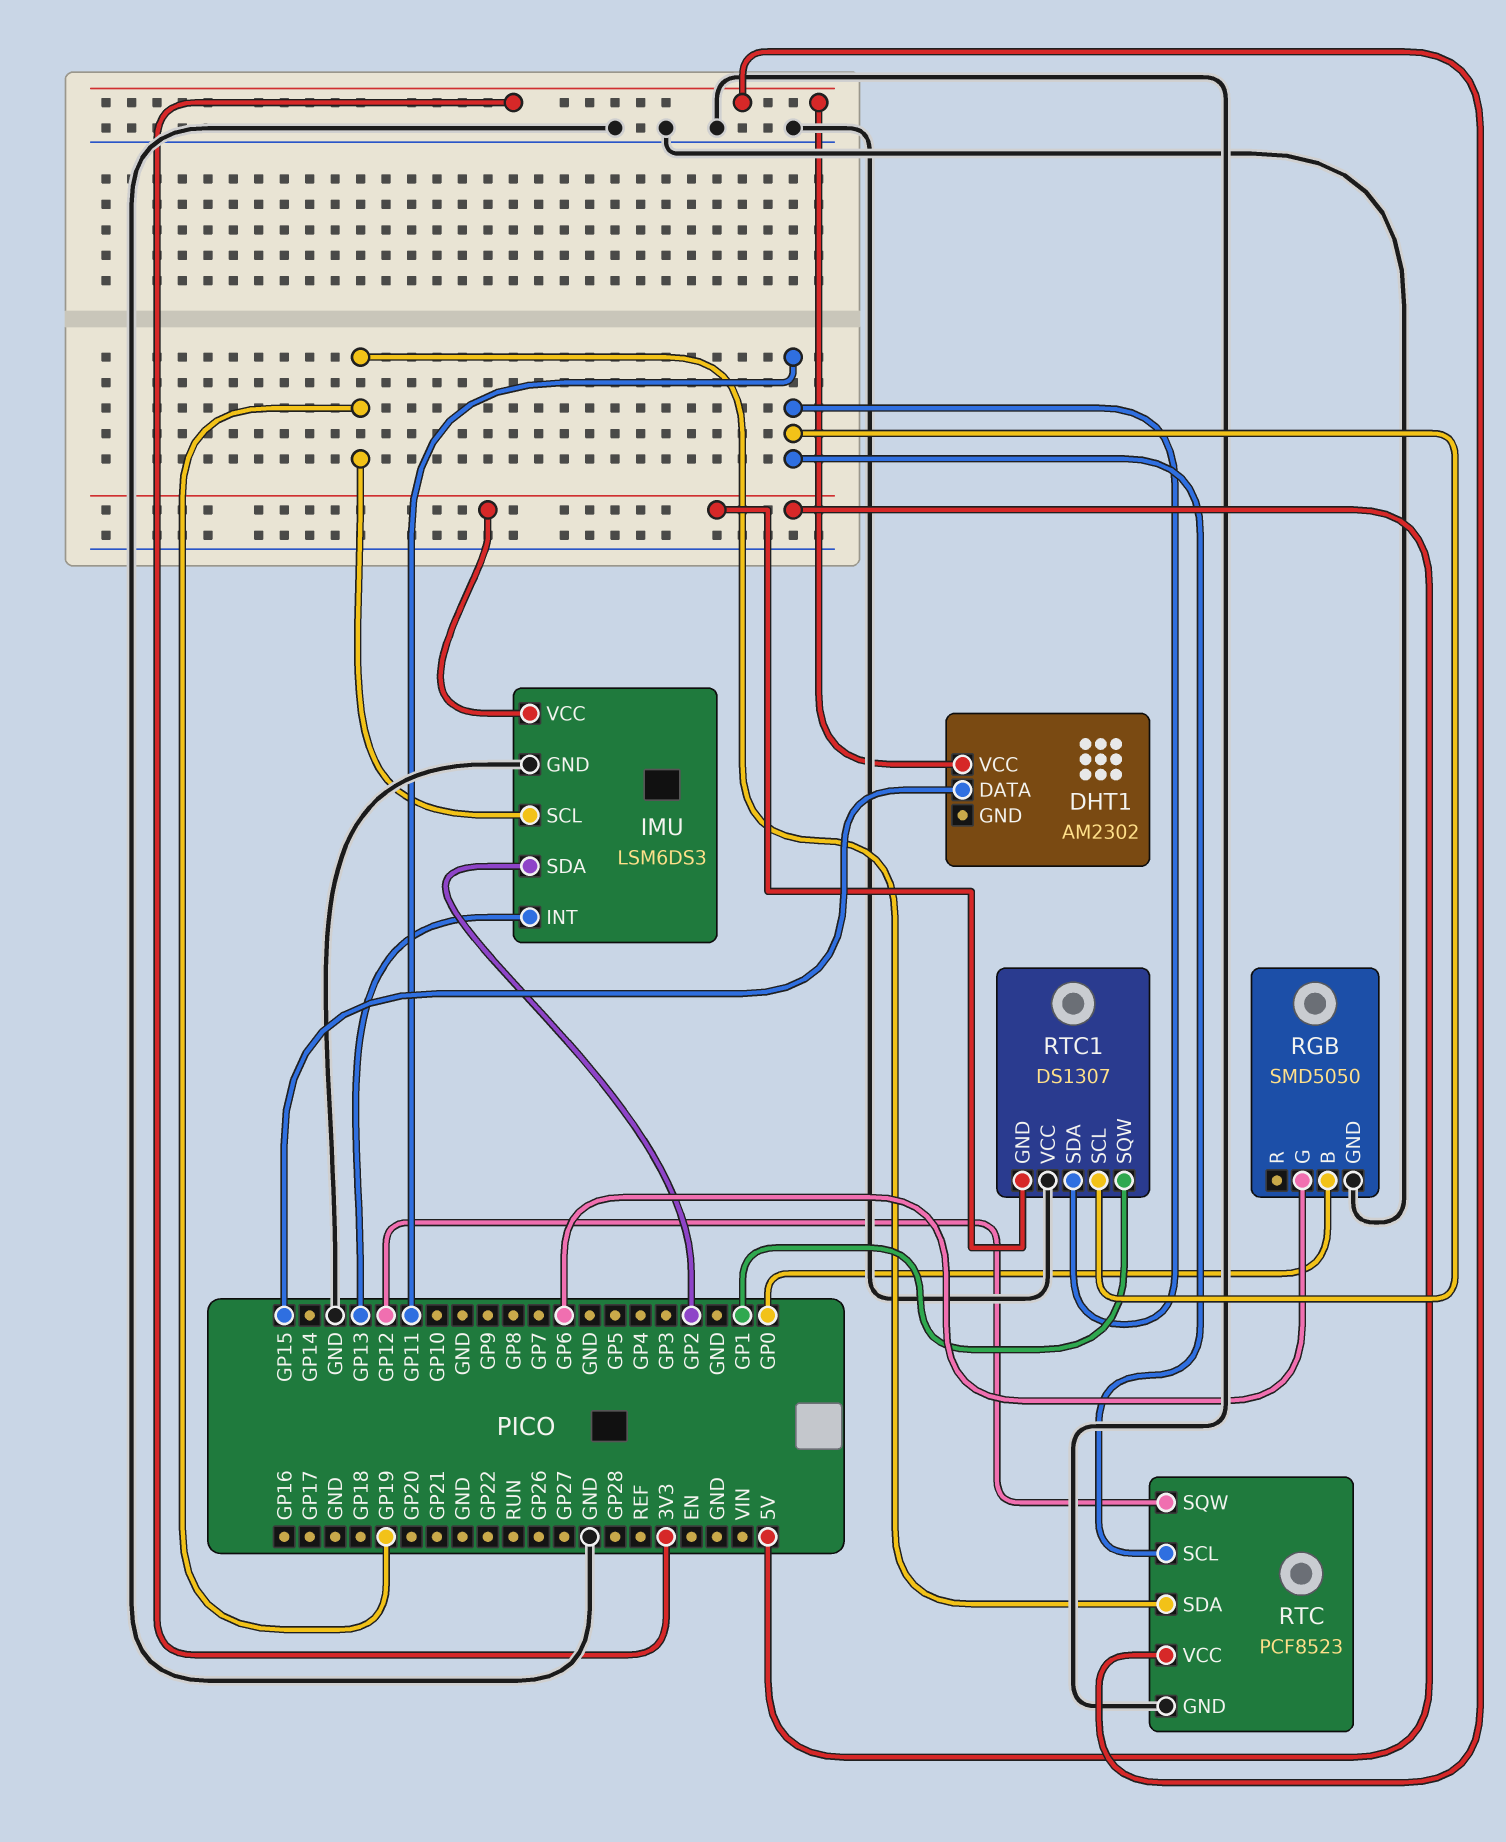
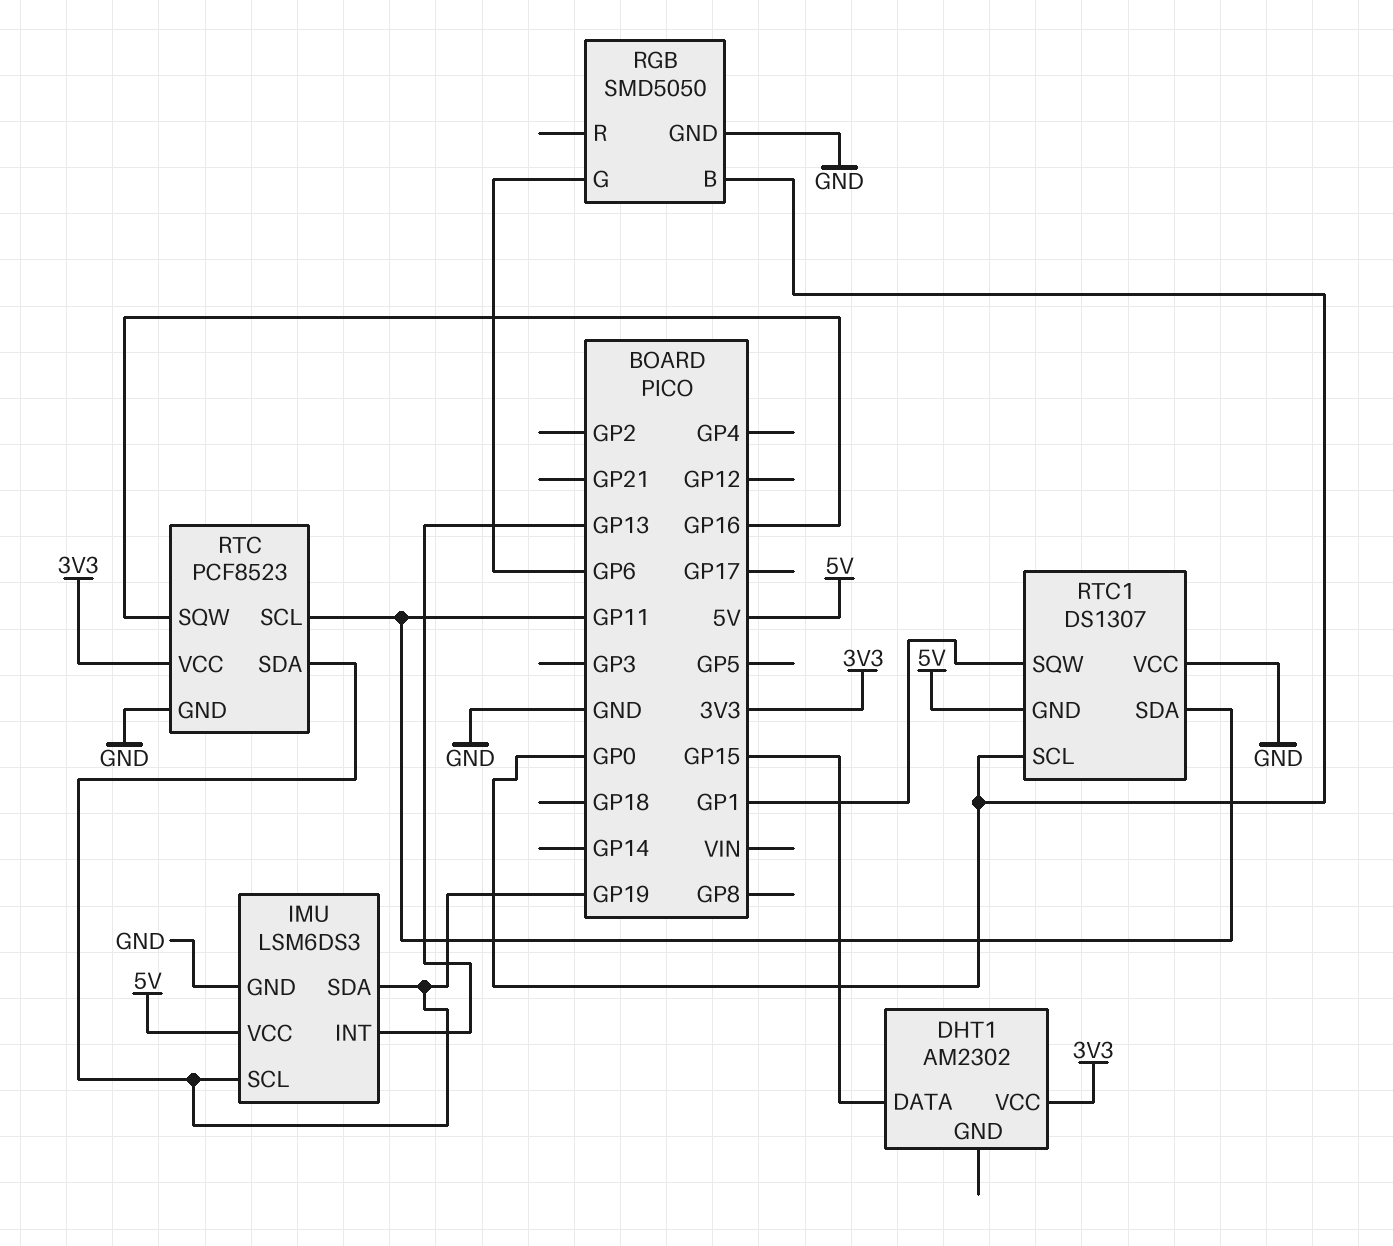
IMU pin SDA: GP2 -> GP19
RTC pin SQW: GP12 -> GP16
RTC1 pin SCL: GP11 -> GP0

